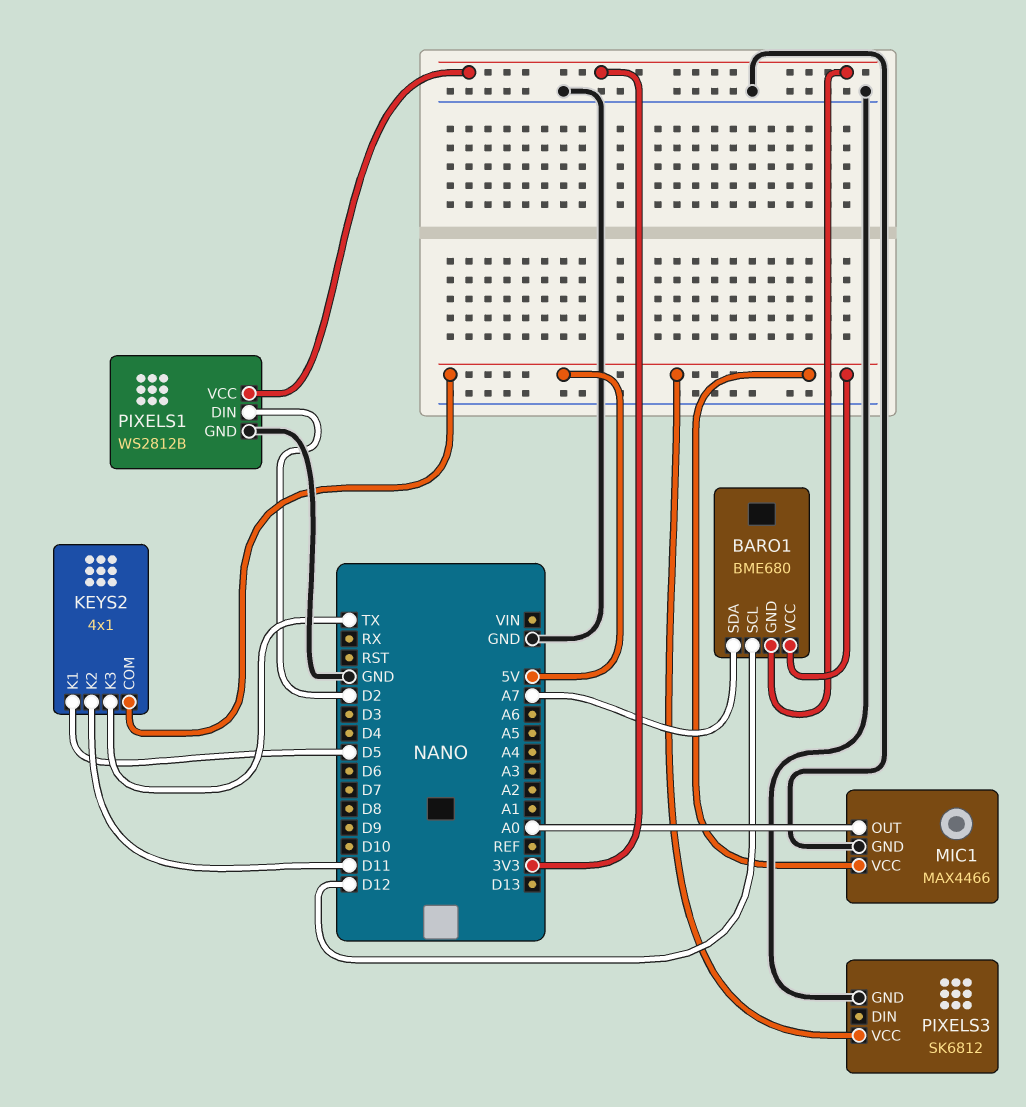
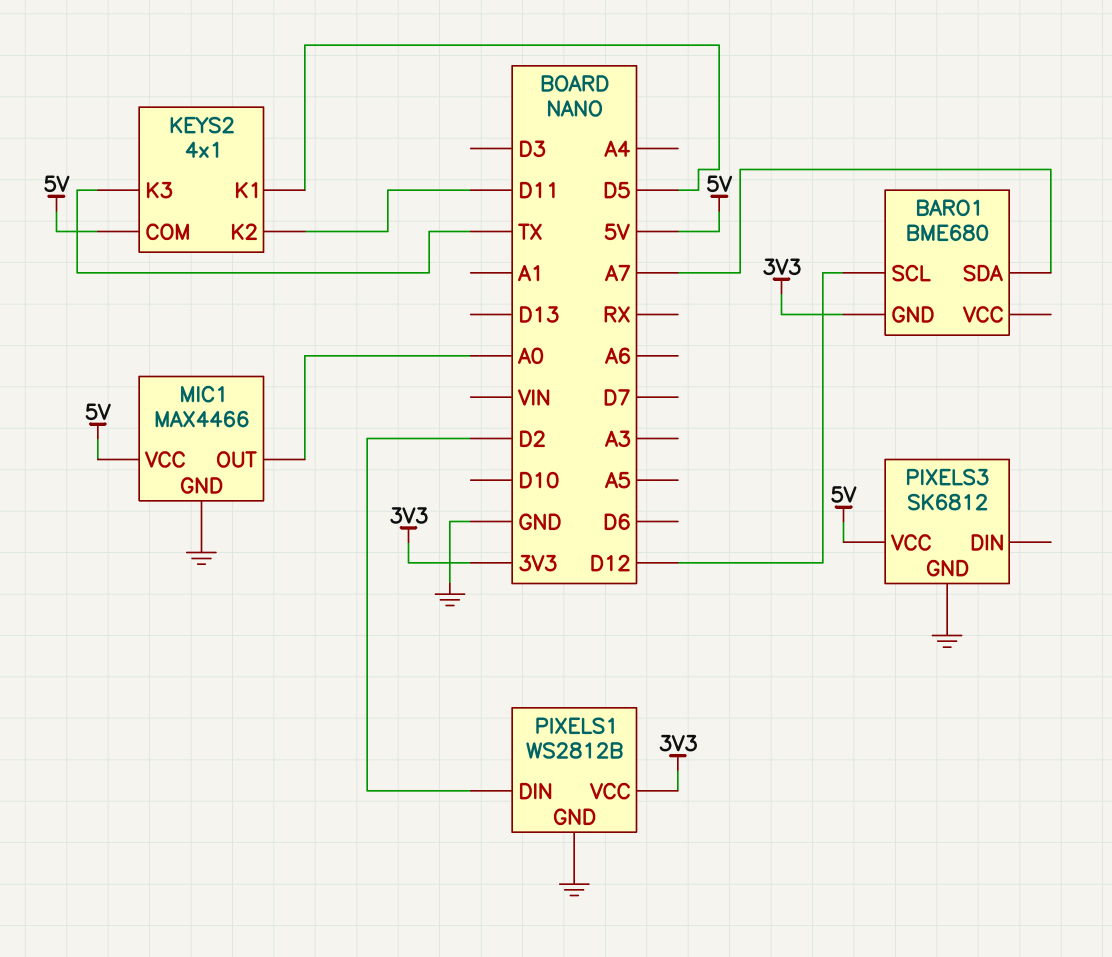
BARO1 pin VCC: 5V -> none

